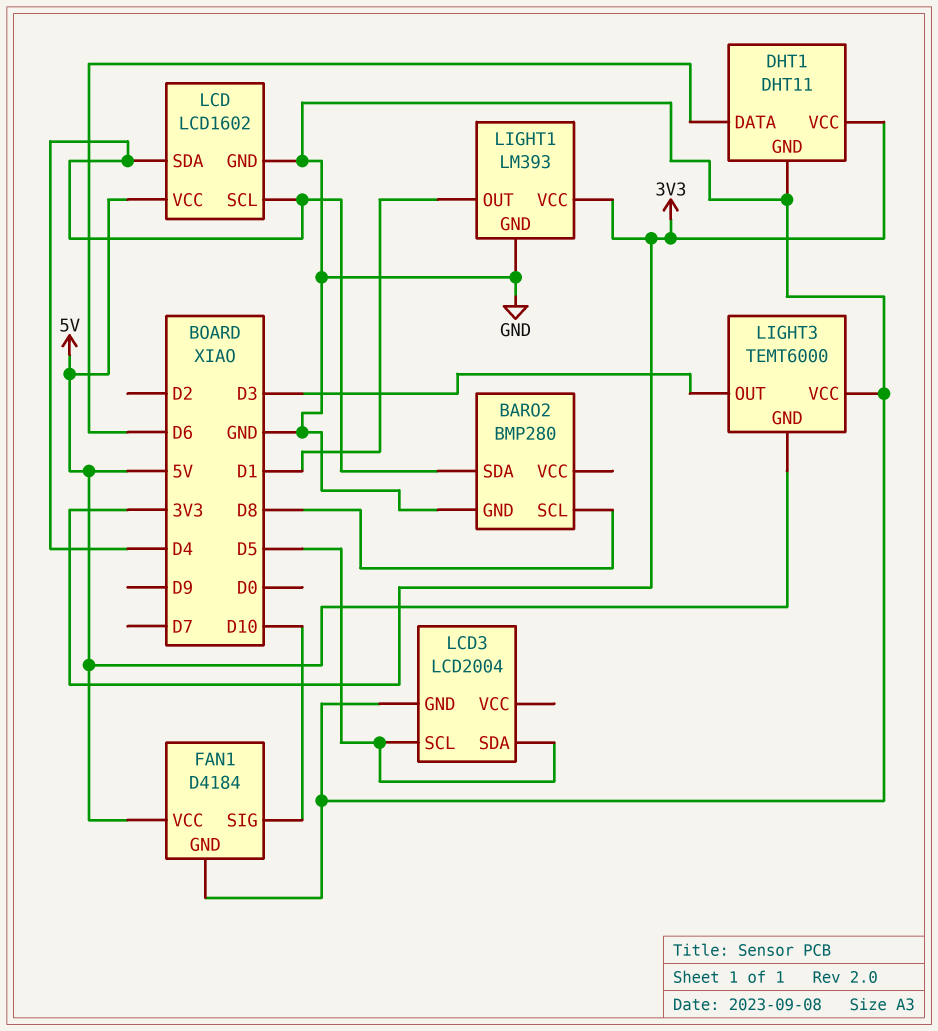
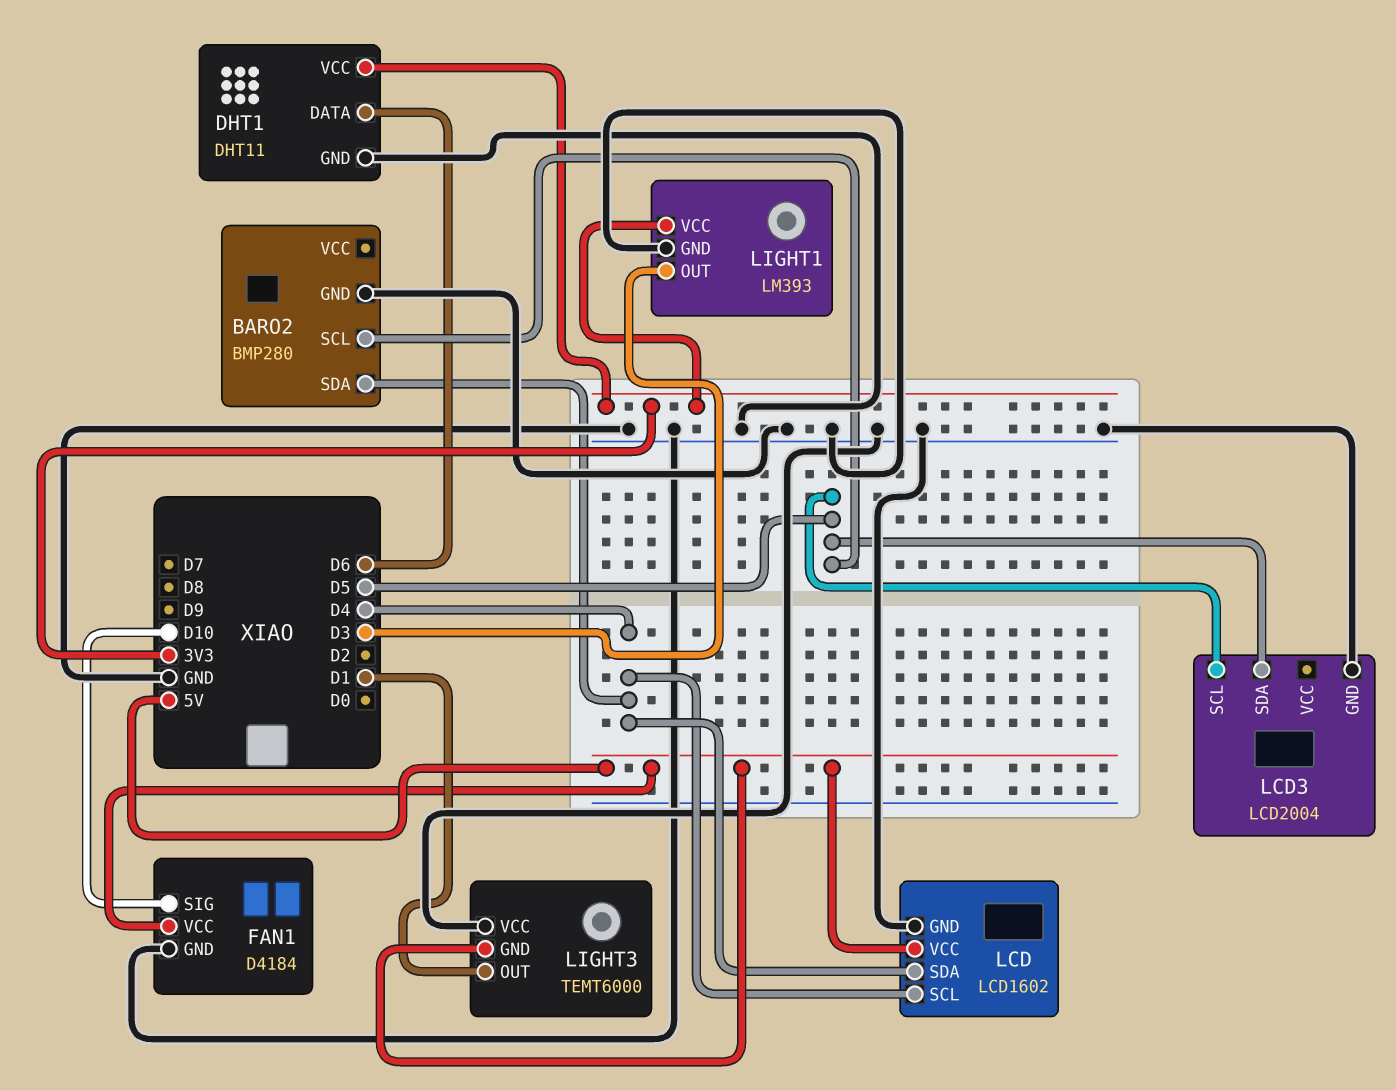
BARO2 pin SCL: D8 -> D5
LIGHT1 pin OUT: D1 -> D3
LIGHT3 pin OUT: D3 -> D1

